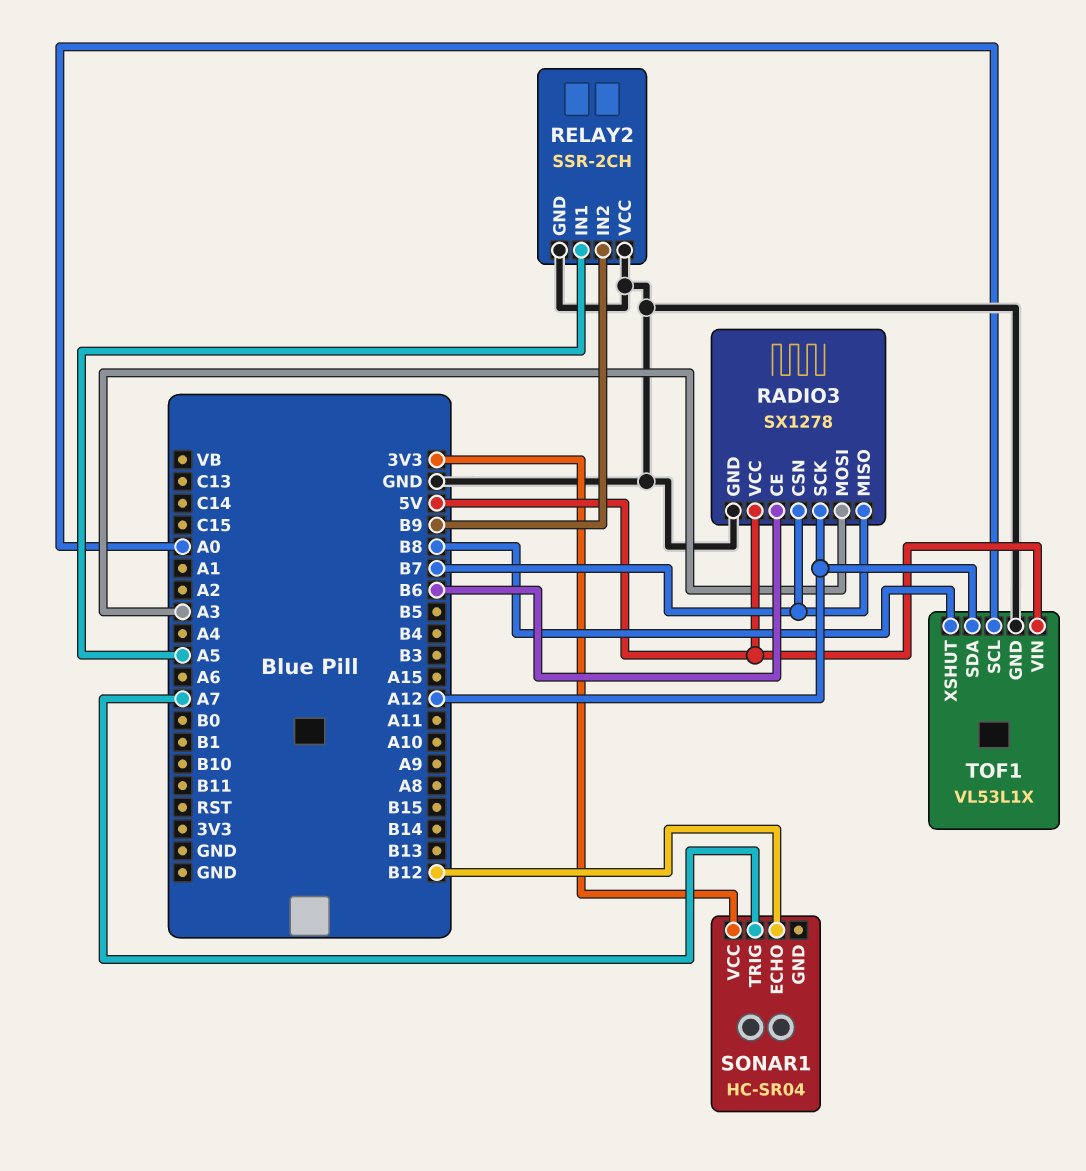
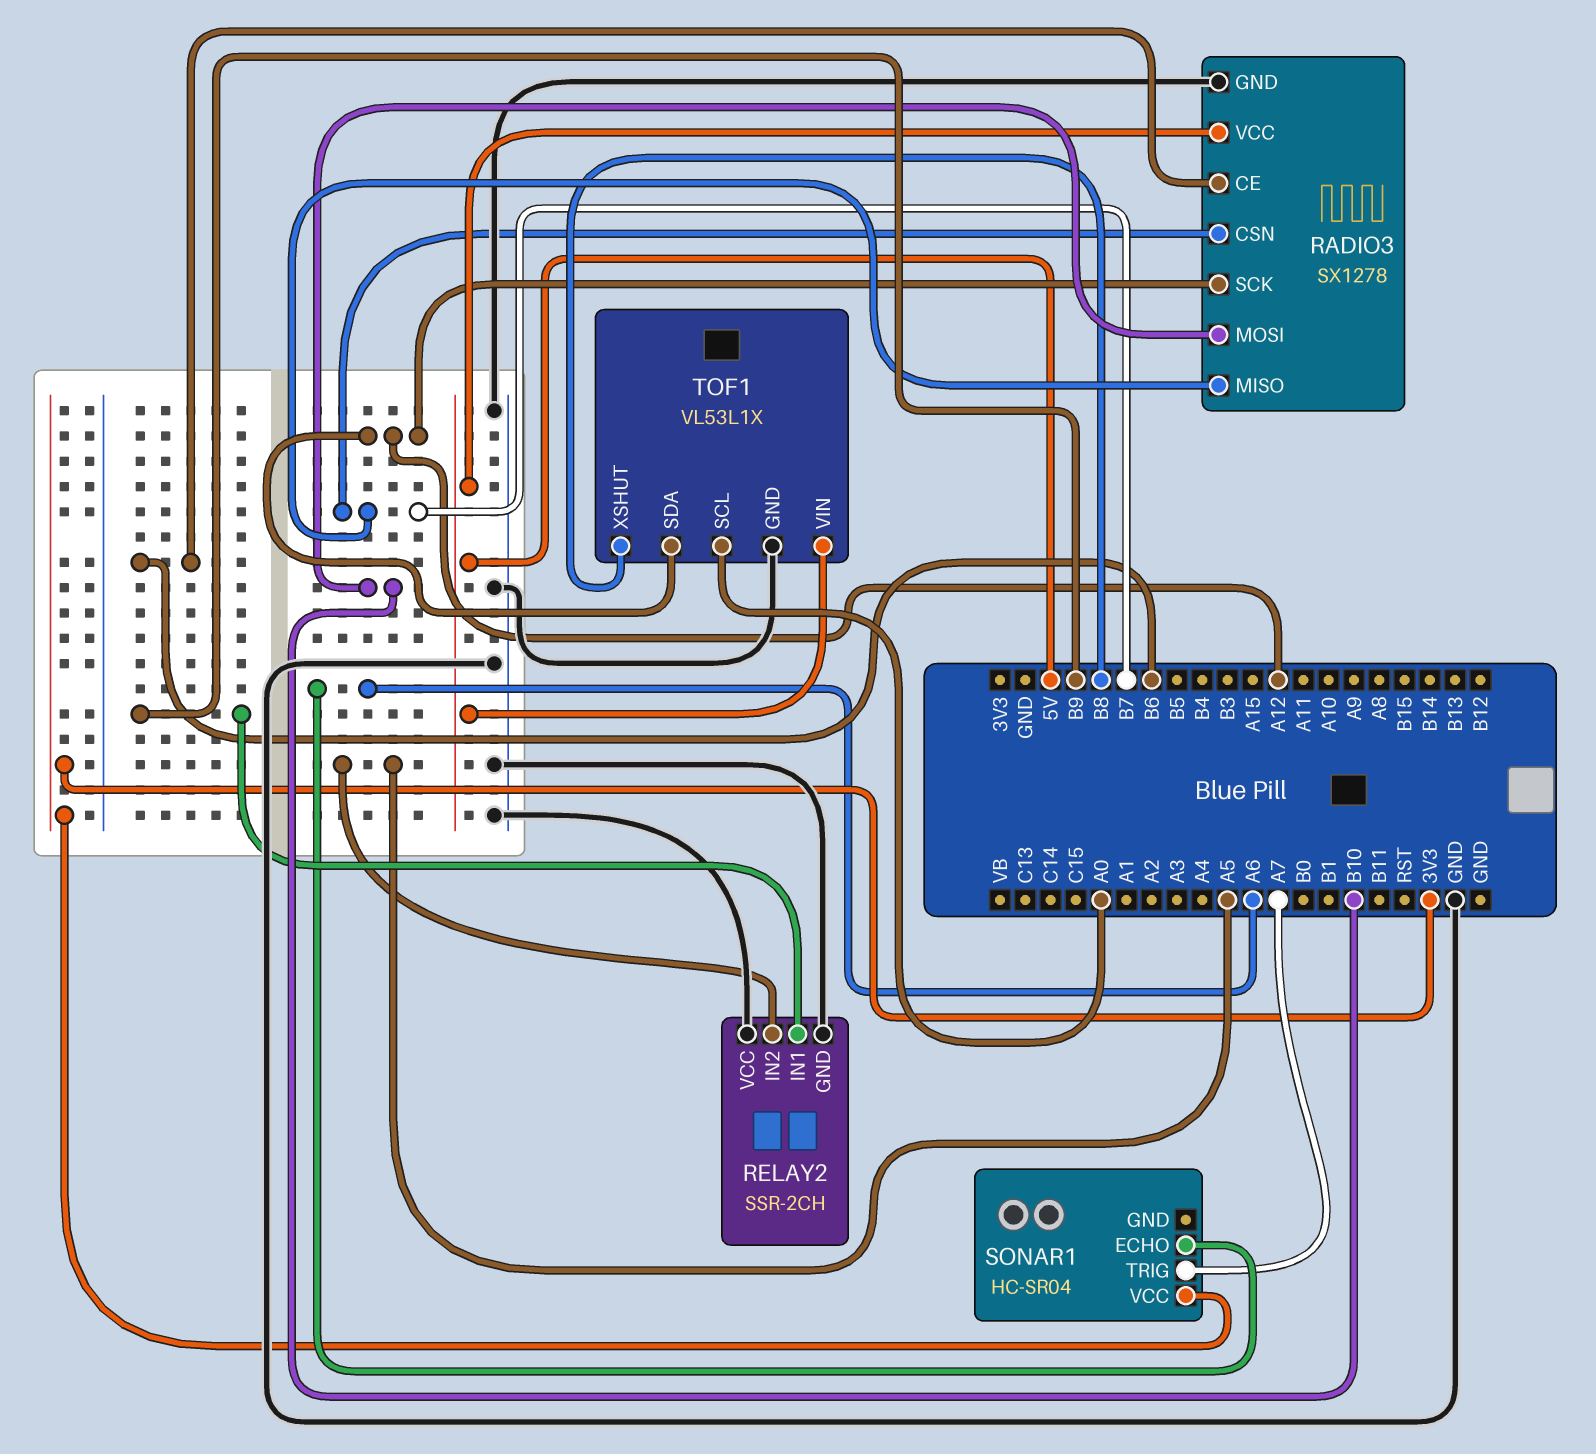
RADIO3 pin MOSI: A3 -> B10
RELAY2 pin IN1: A5 -> B9
RELAY2 pin IN2: B9 -> A5
SONAR1 pin ECHO: B12 -> A6

